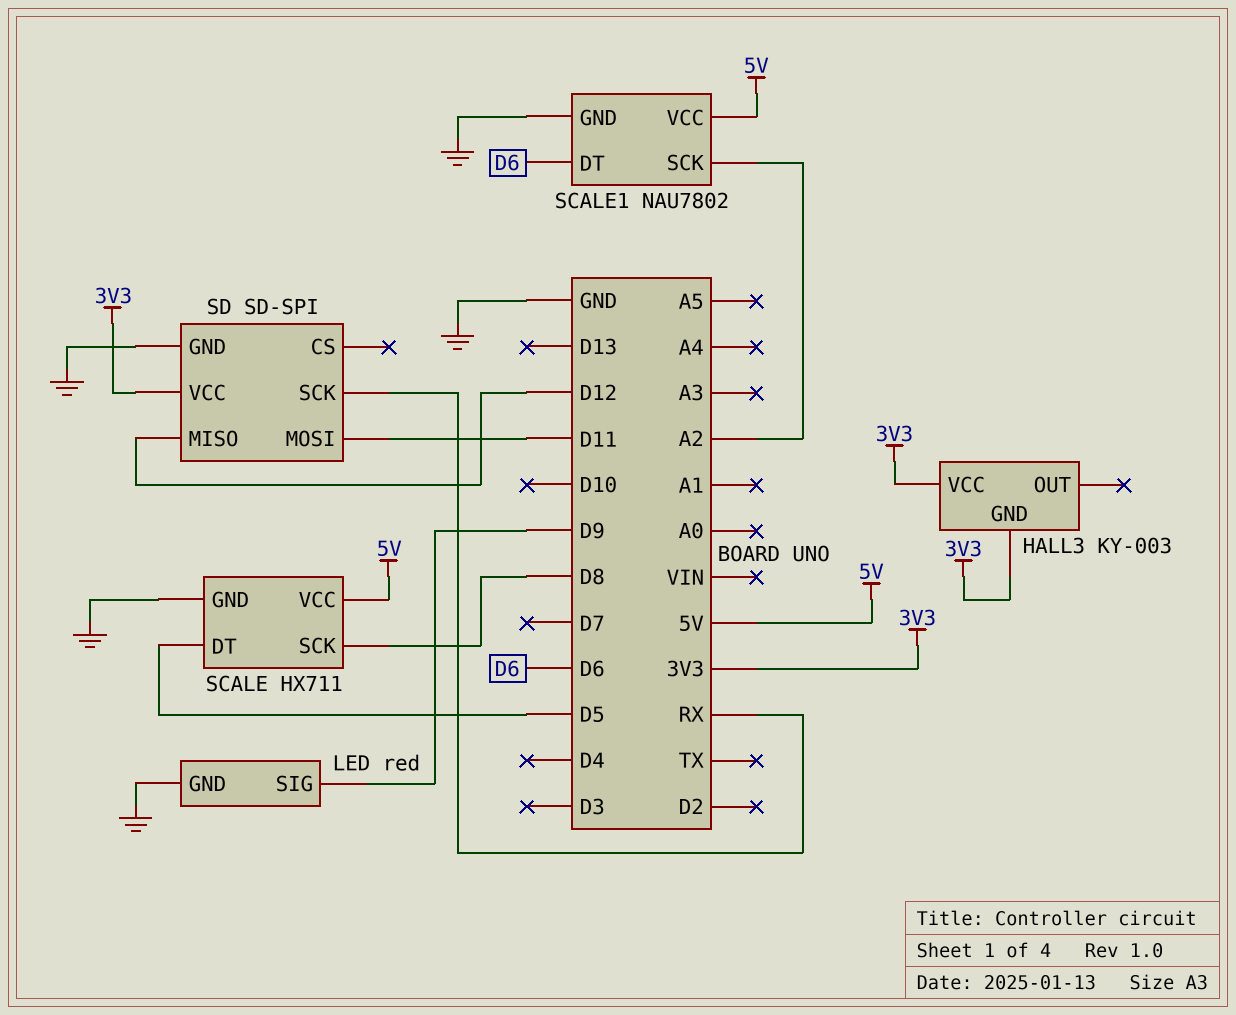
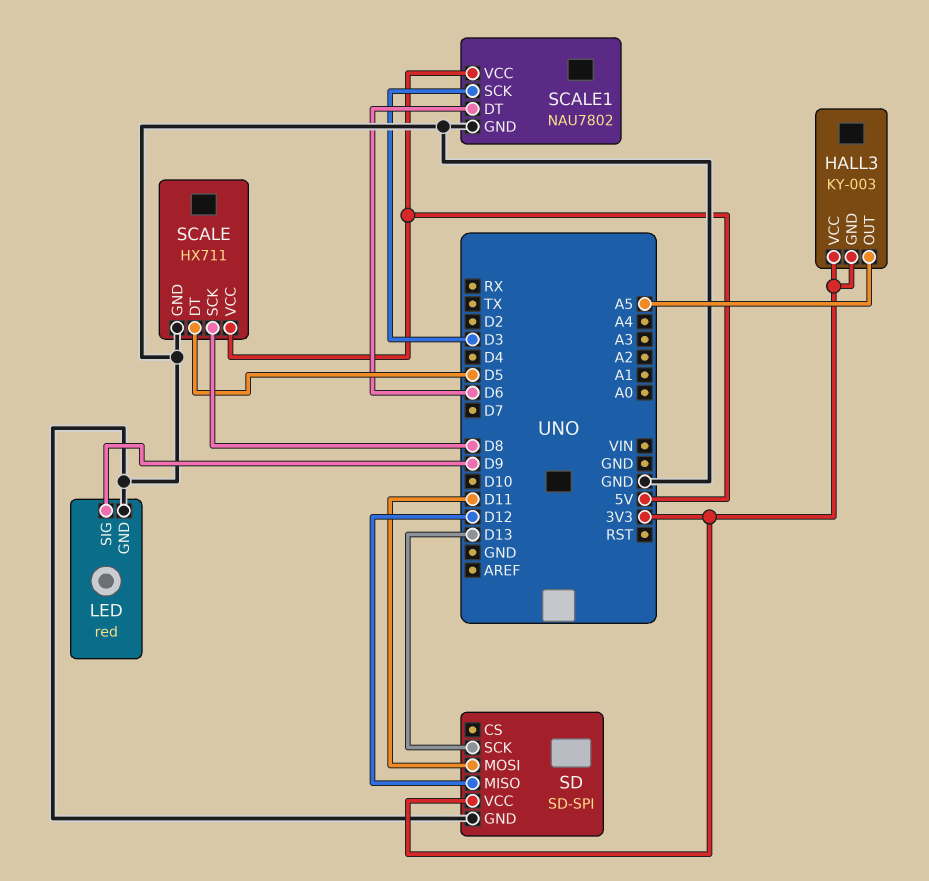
HALL3 pin OUT: none -> A5
SCALE1 pin SCK: A2 -> D3
SD pin SCK: RX -> D13

